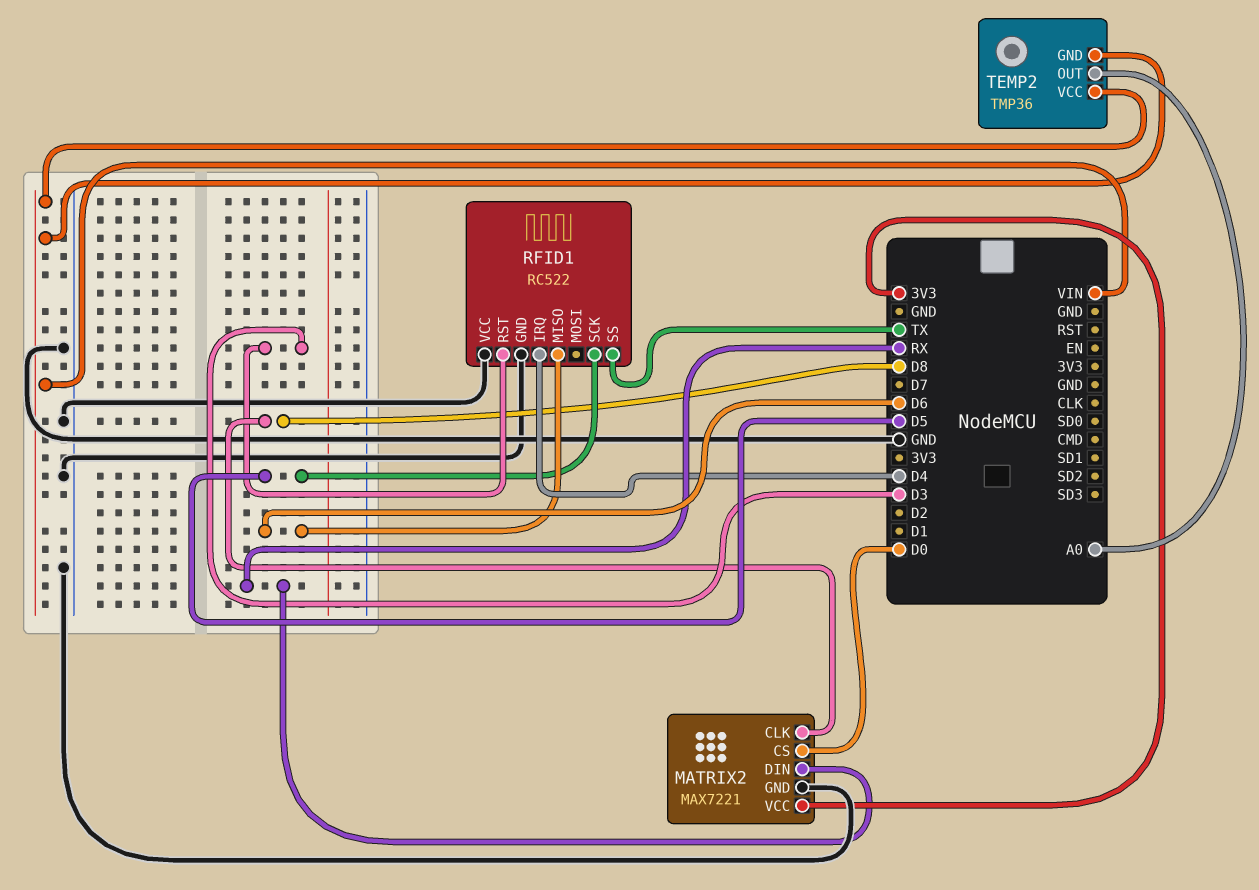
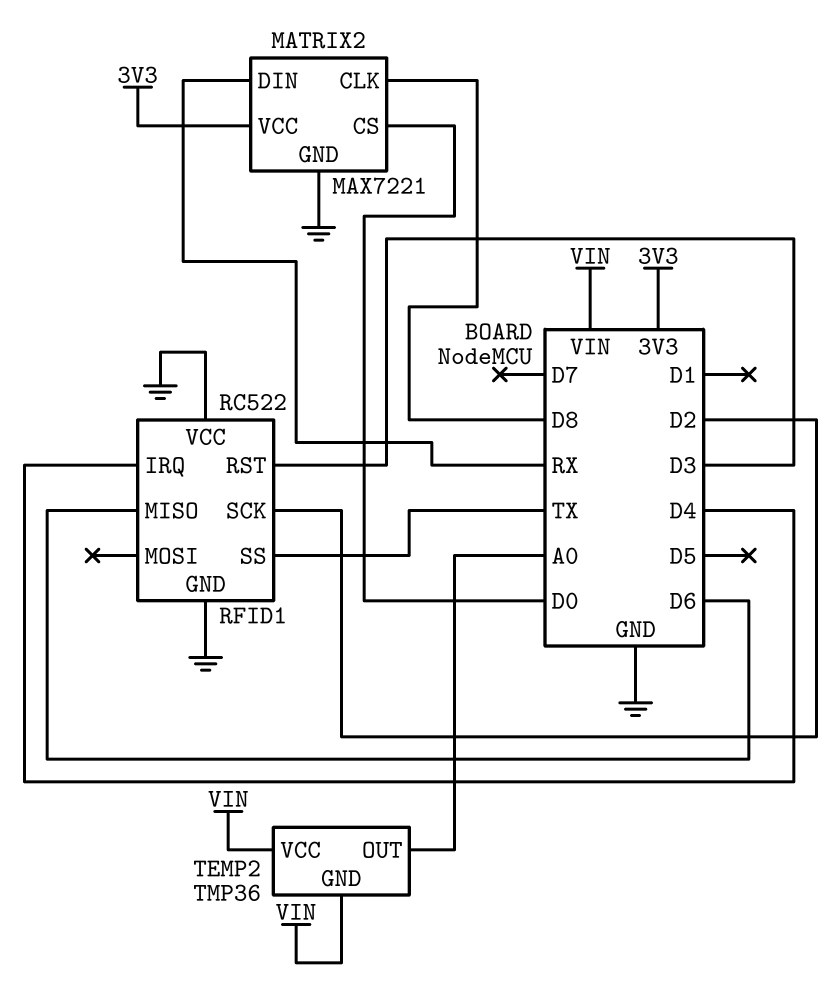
RFID1 pin SCK: D5 -> D2

